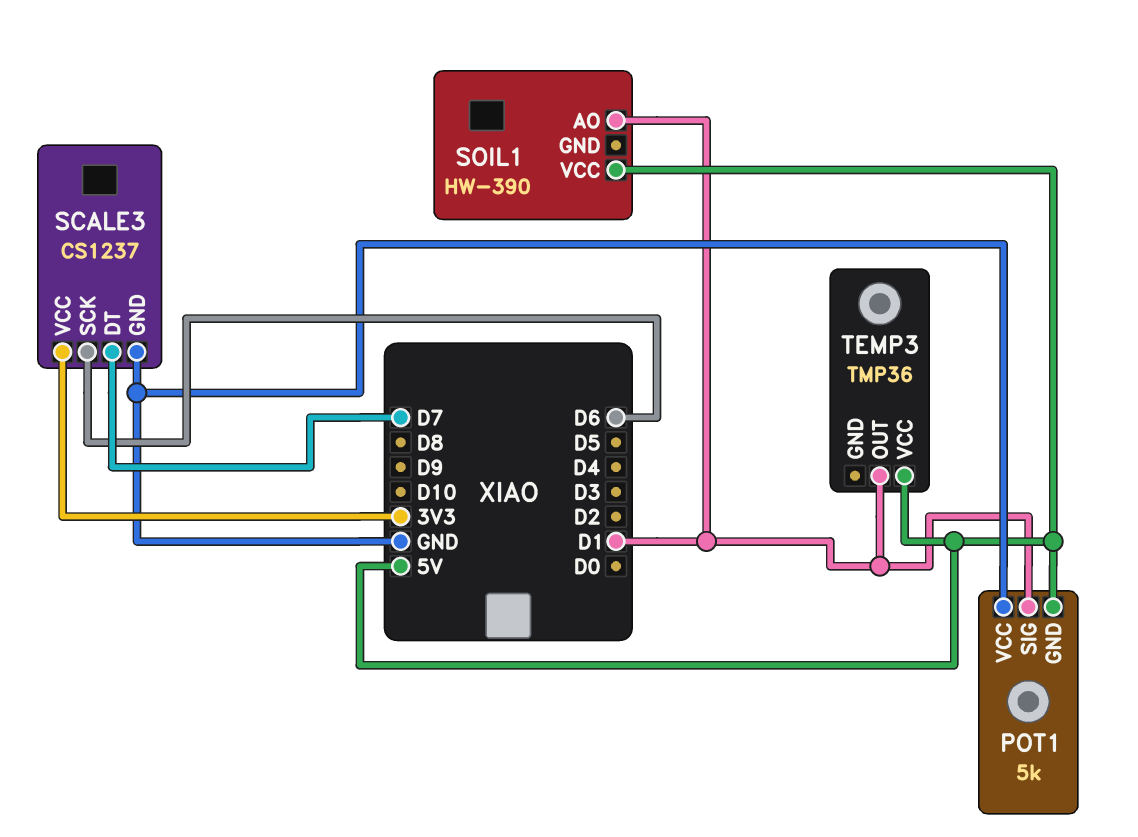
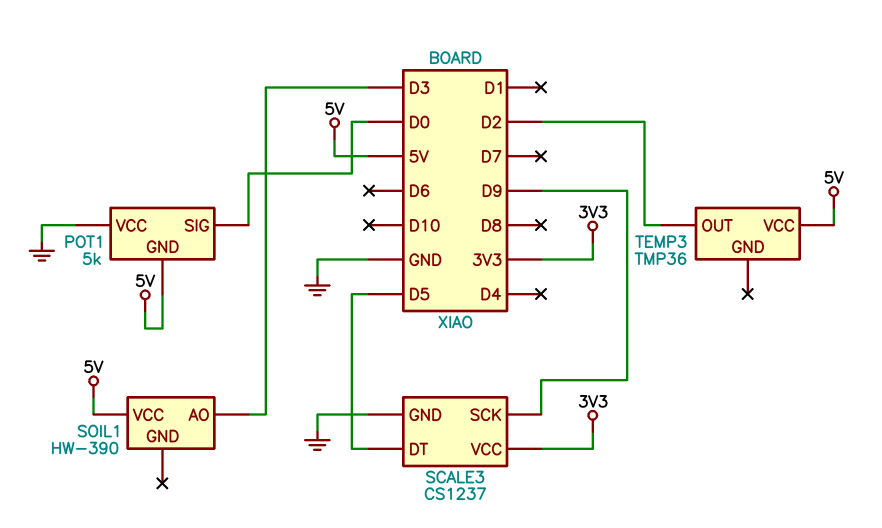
POT1 pin SIG: D1 -> D0
SCALE3 pin DT: D7 -> D5
SCALE3 pin SCK: D6 -> D9
SOIL1 pin AO: D1 -> D3
TEMP3 pin OUT: D1 -> D2

